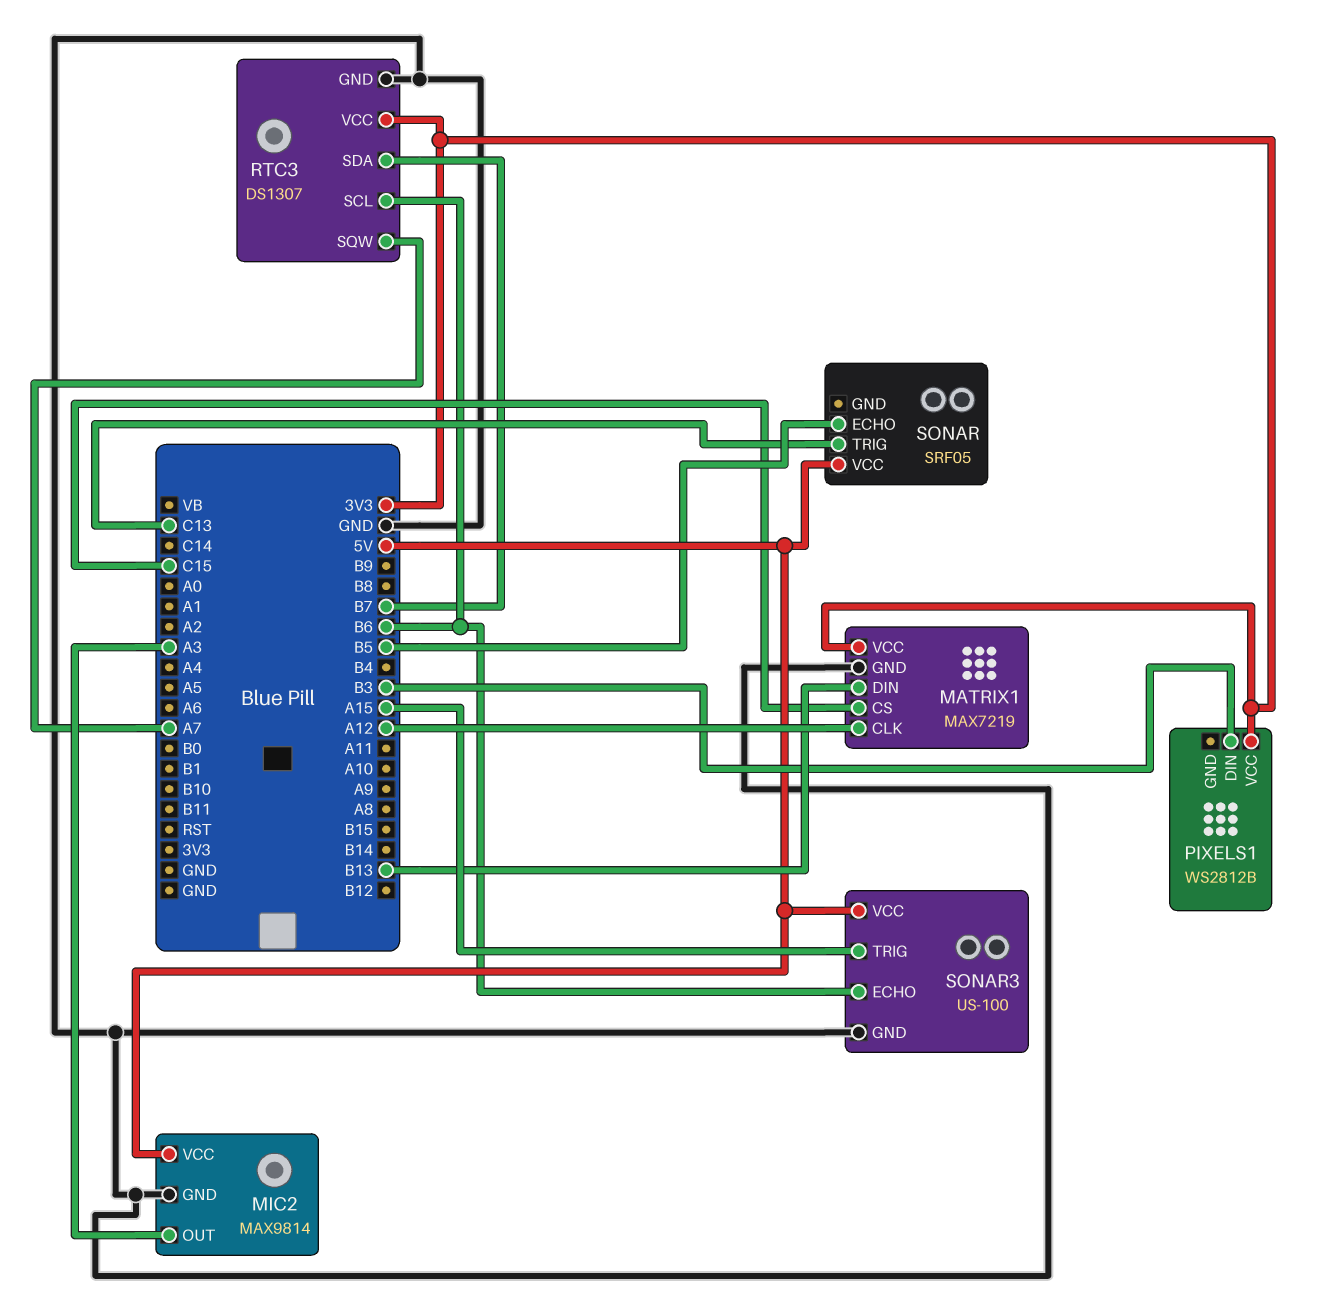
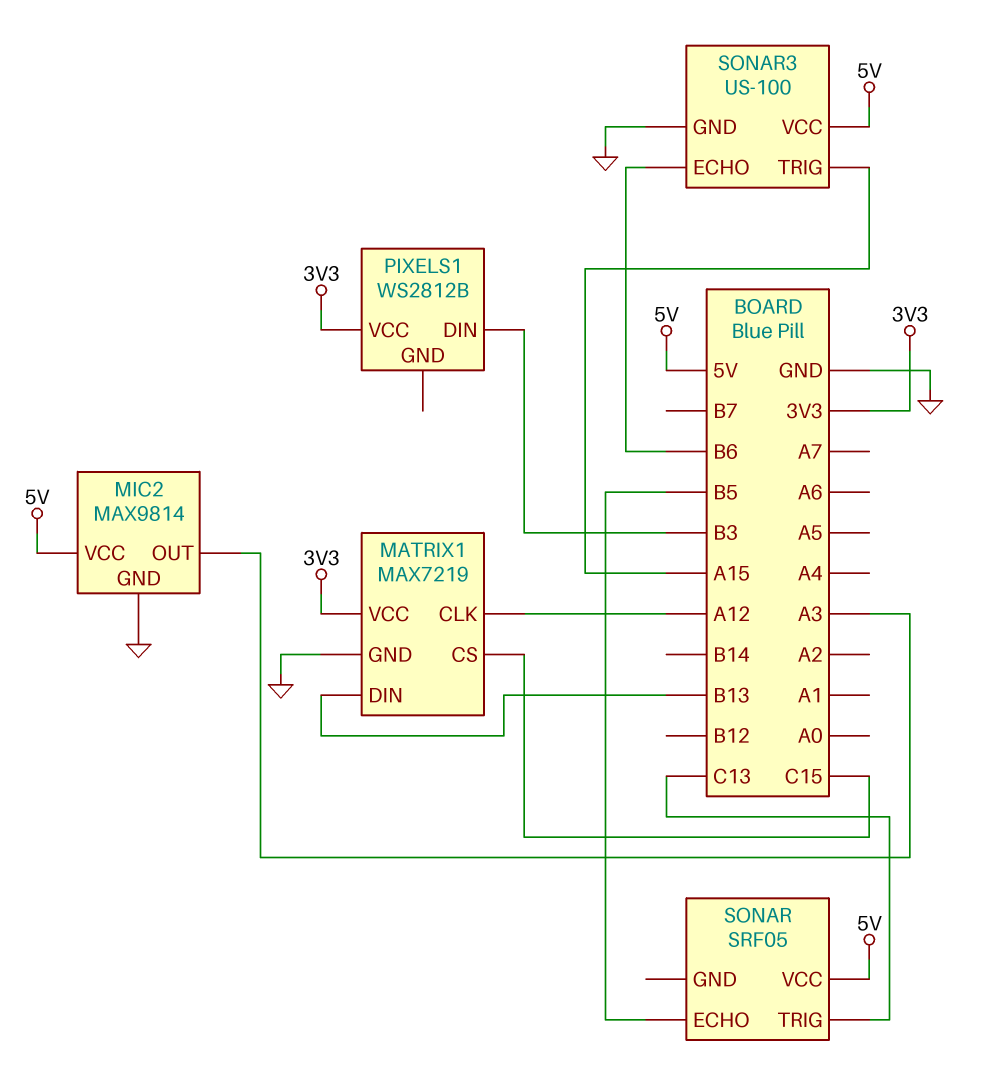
RTC3: DS1307 -> none
RTC3 pin GND: GND -> none
RTC3 pin SCL: B6 -> none
RTC3 pin SDA: B7 -> none
RTC3 pin SQW: A7 -> none
RTC3 pin VCC: 3V3 -> none

